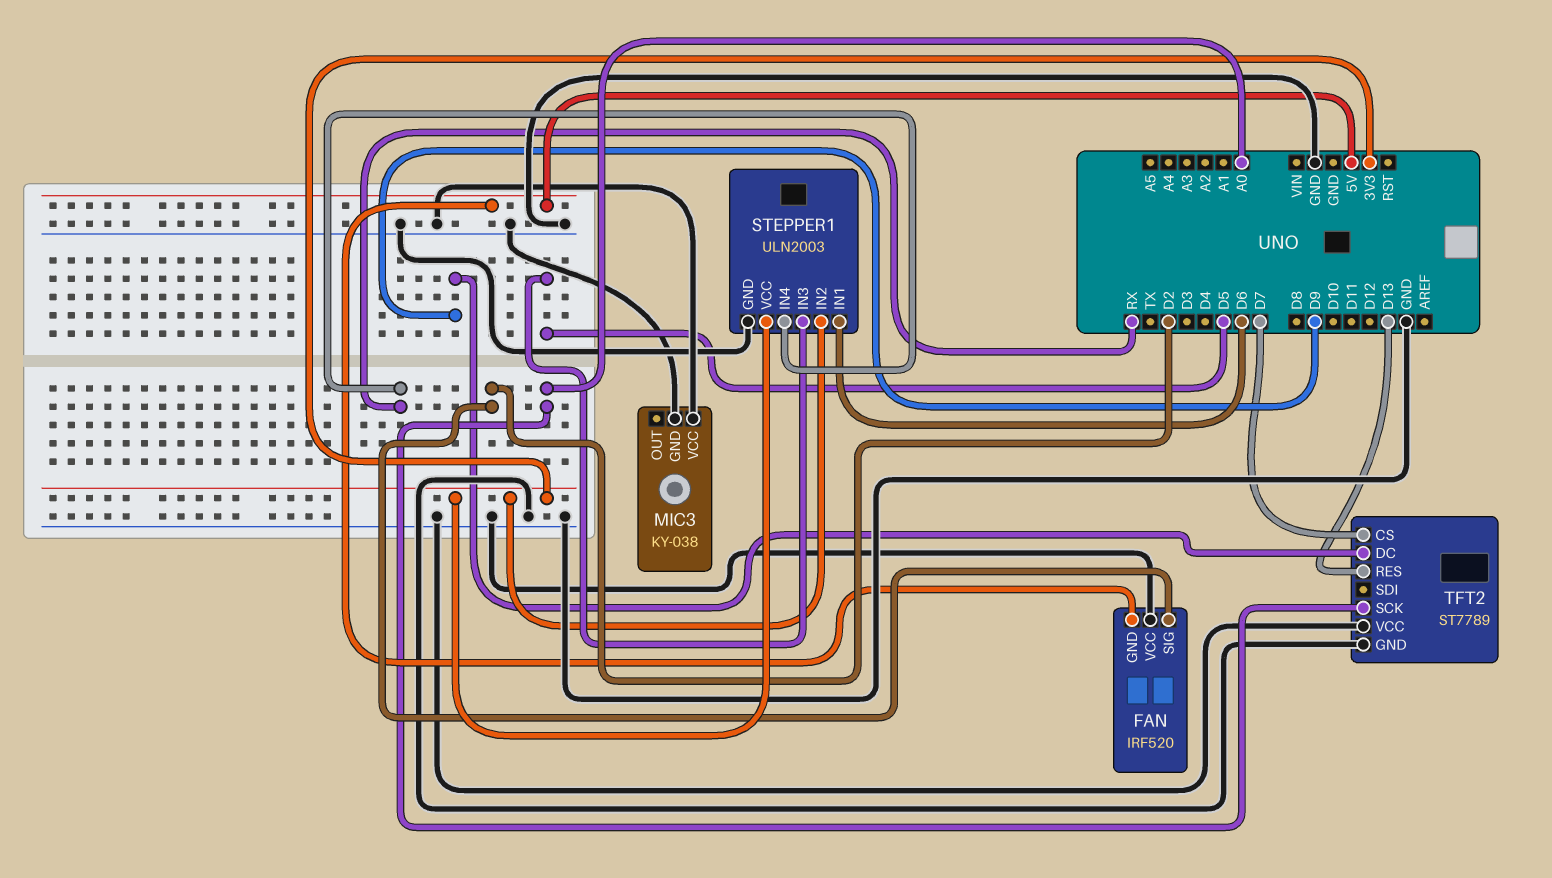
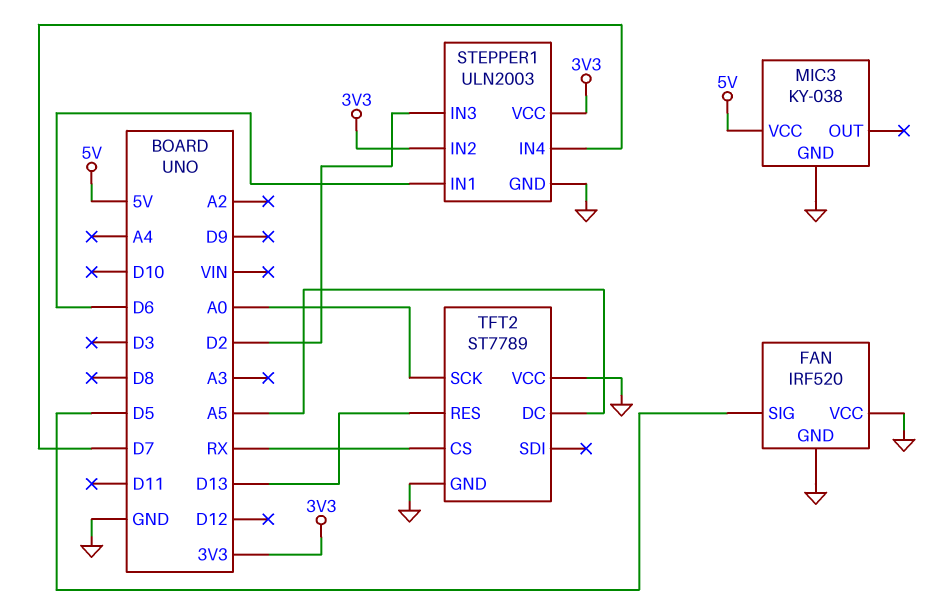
FAN pin GND: 5V -> GND
FAN pin SIG: D2 -> D5
MIC3 pin VCC: GND -> 5V
STEPPER1 pin IN3: D5 -> D2
STEPPER1 pin IN4: RX -> D7
TFT2 pin CS: D7 -> RX
TFT2 pin DC: D9 -> A5

